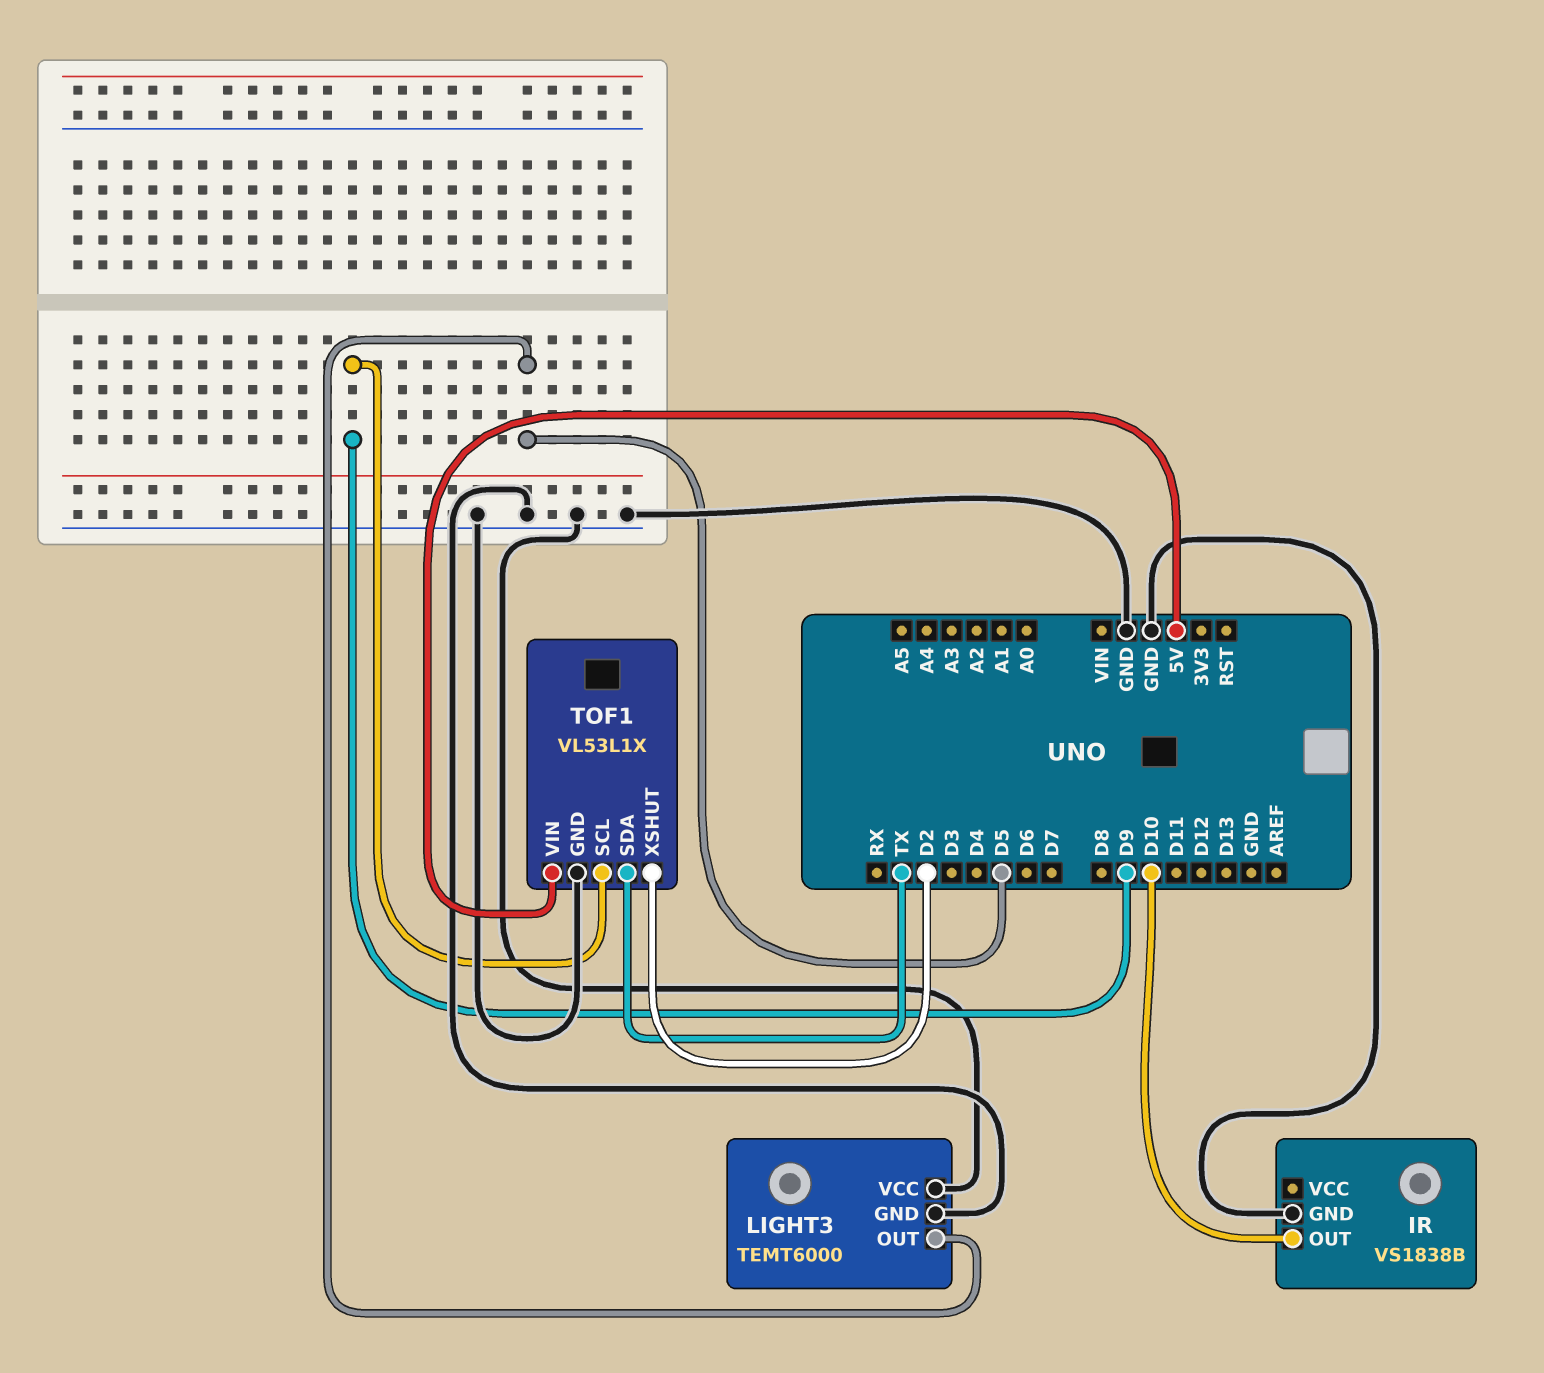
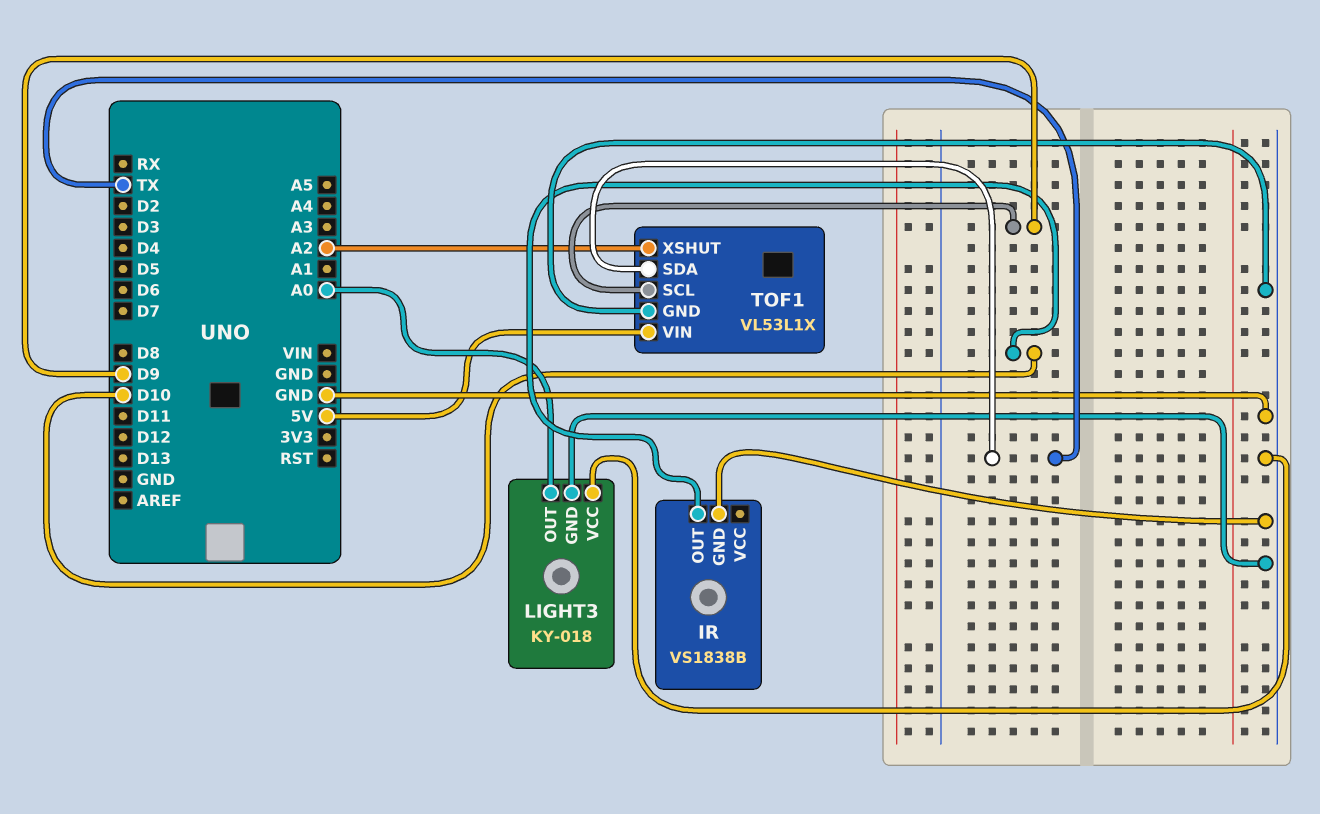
LIGHT3: TEMT6000 -> KY-018
LIGHT3 pin OUT: D5 -> A0
TOF1 pin XSHUT: D2 -> A2

